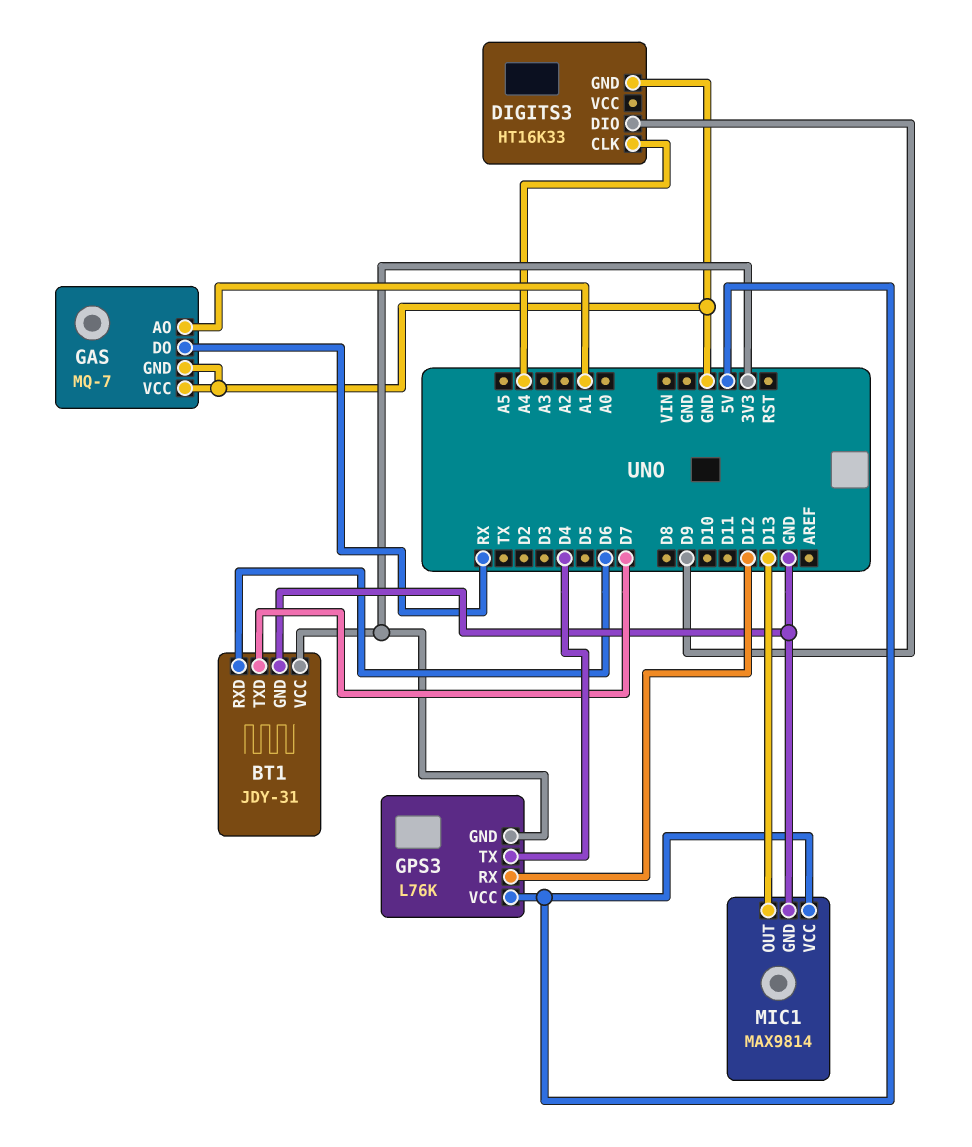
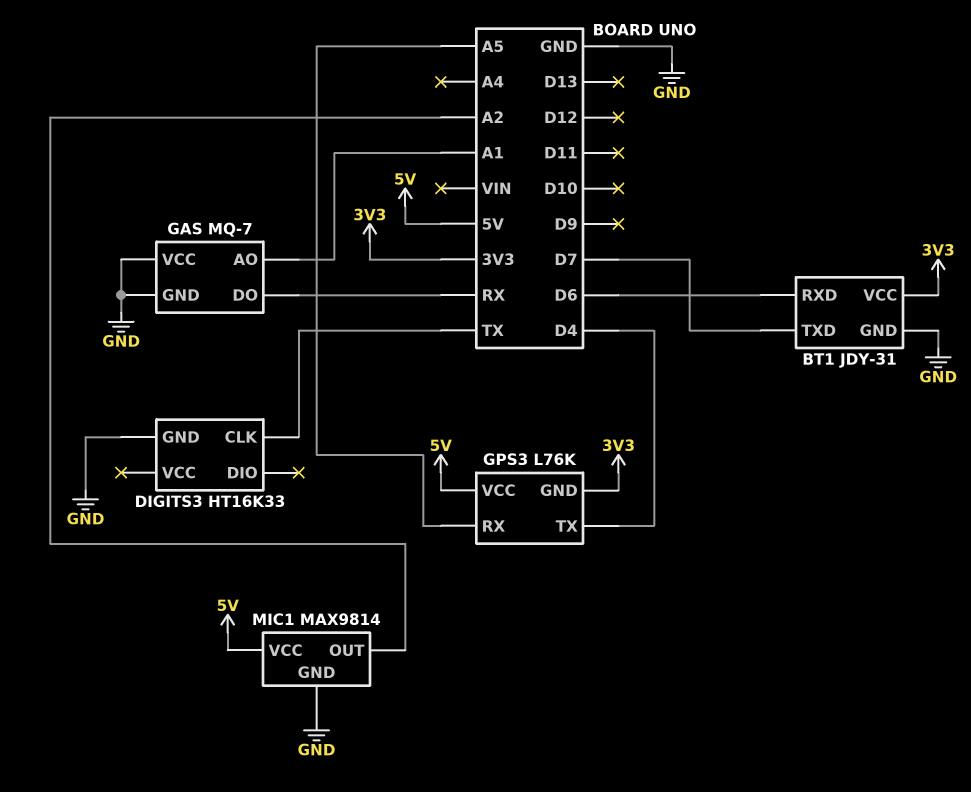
DIGITS3 pin CLK: A4 -> TX
DIGITS3 pin DIO: D9 -> none
GPS3 pin RX: D12 -> A5
MIC1 pin OUT: D13 -> A2

